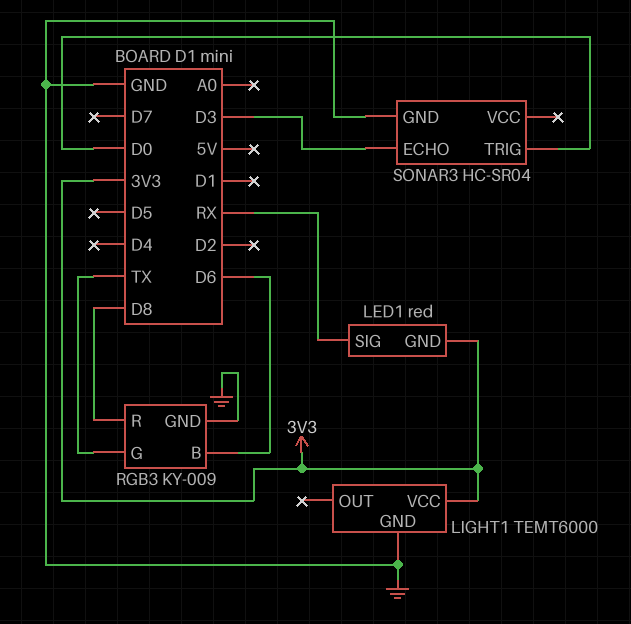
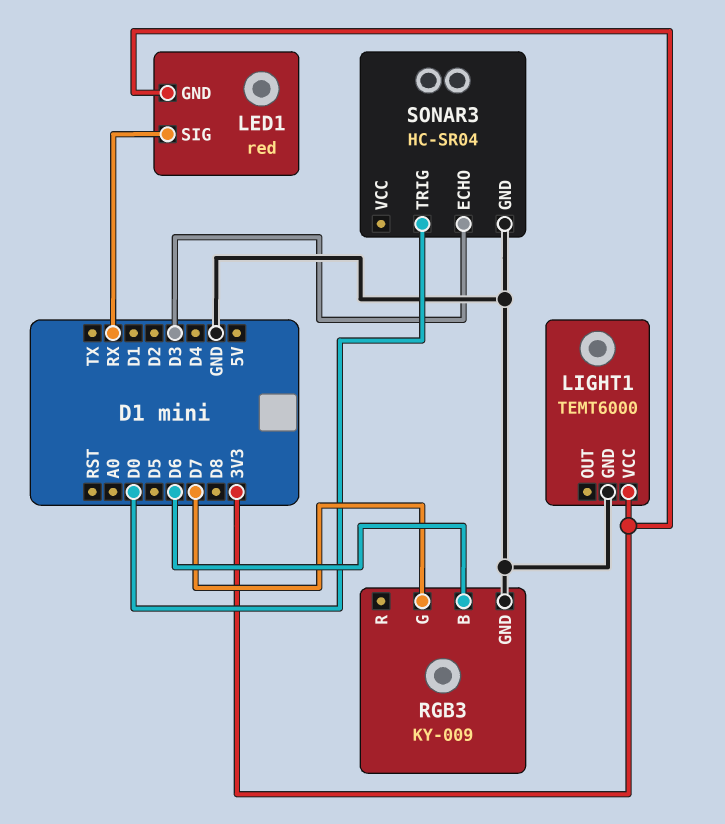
RGB3 pin G: TX -> D7
RGB3 pin R: D8 -> none

